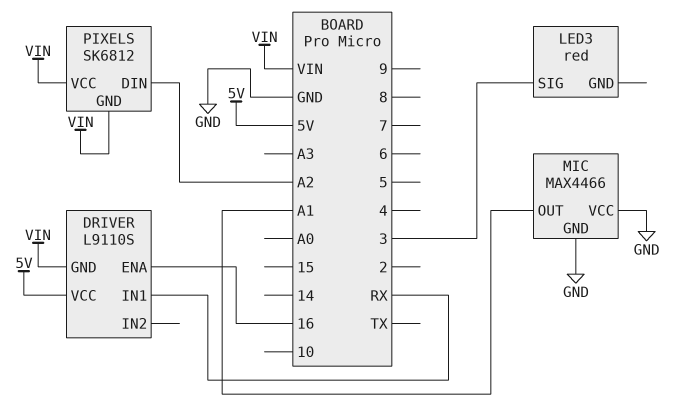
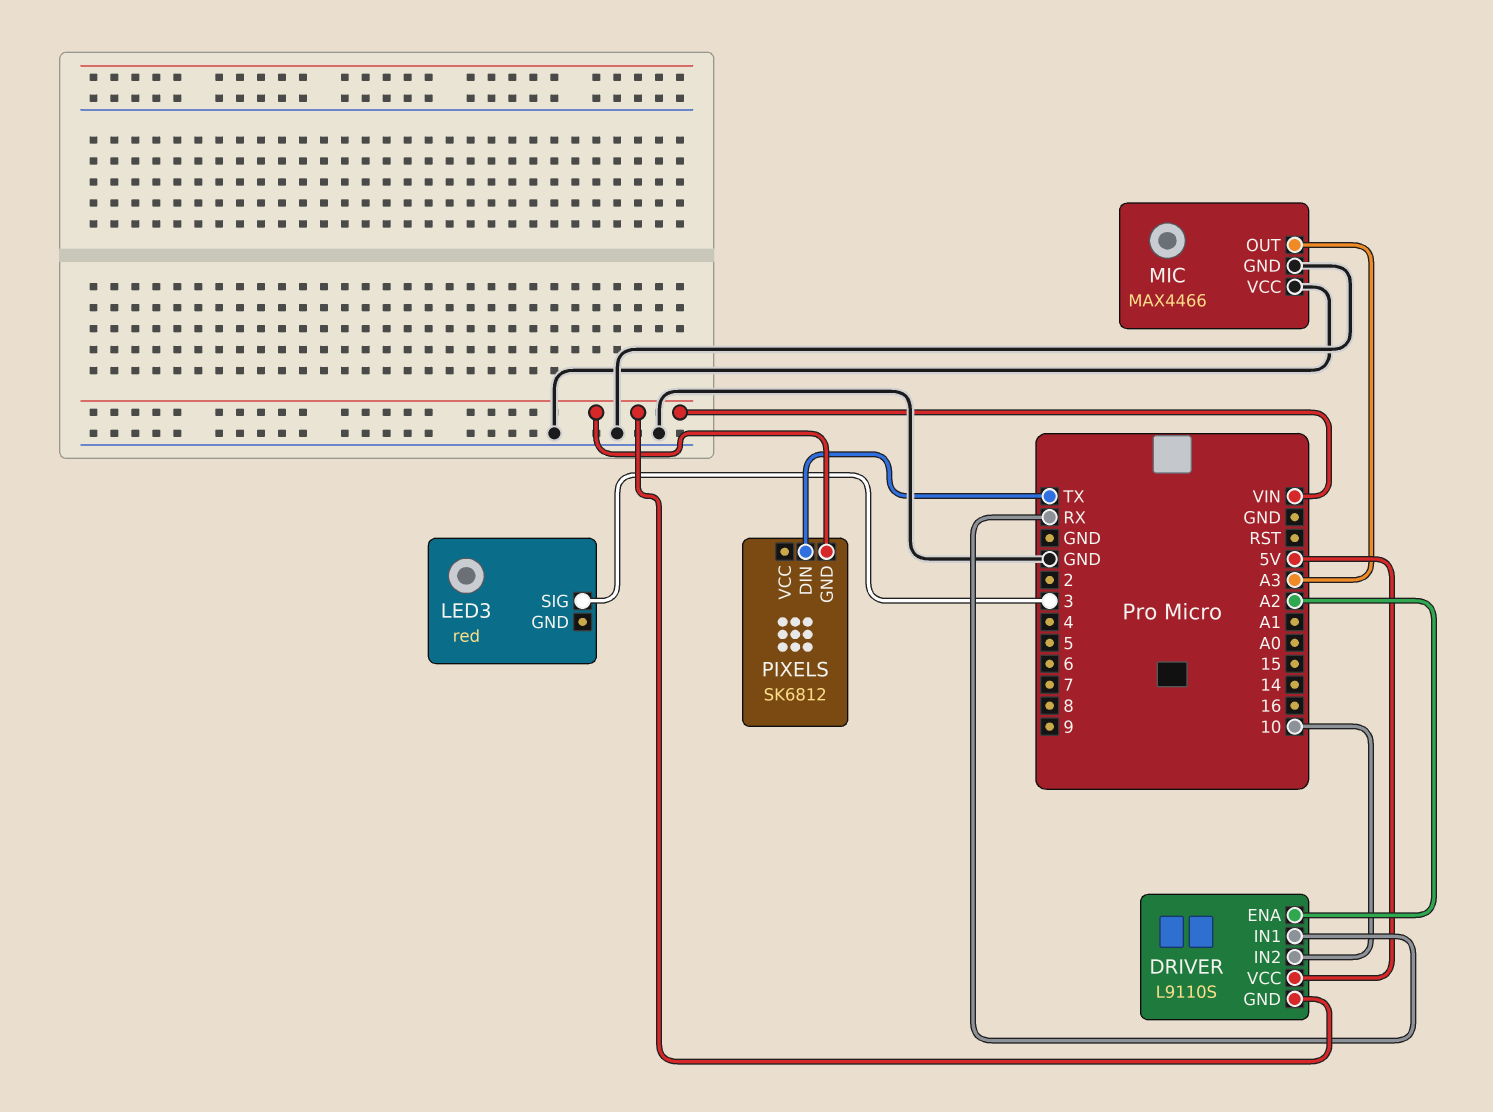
DRIVER pin ENA: 16 -> A2
DRIVER pin IN2: none -> 10
MIC pin OUT: A1 -> A3
PIXELS pin DIN: A2 -> TX
PIXELS pin VCC: VIN -> none

